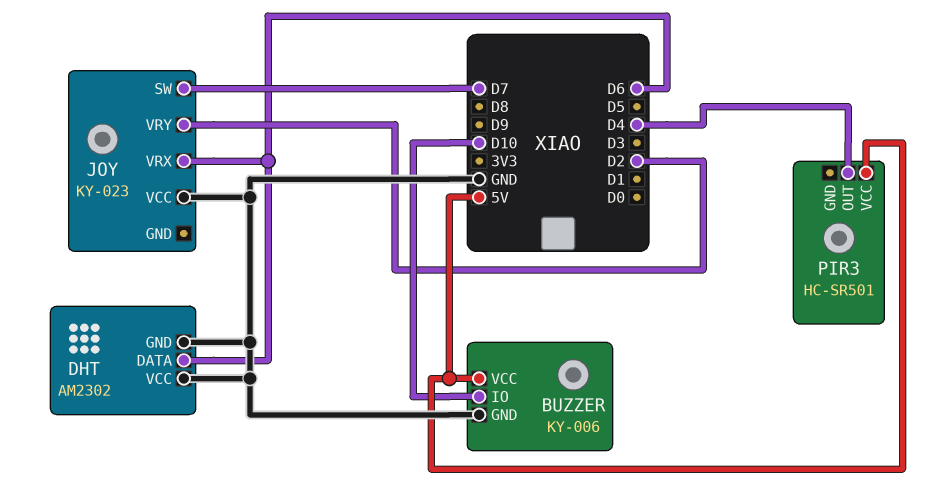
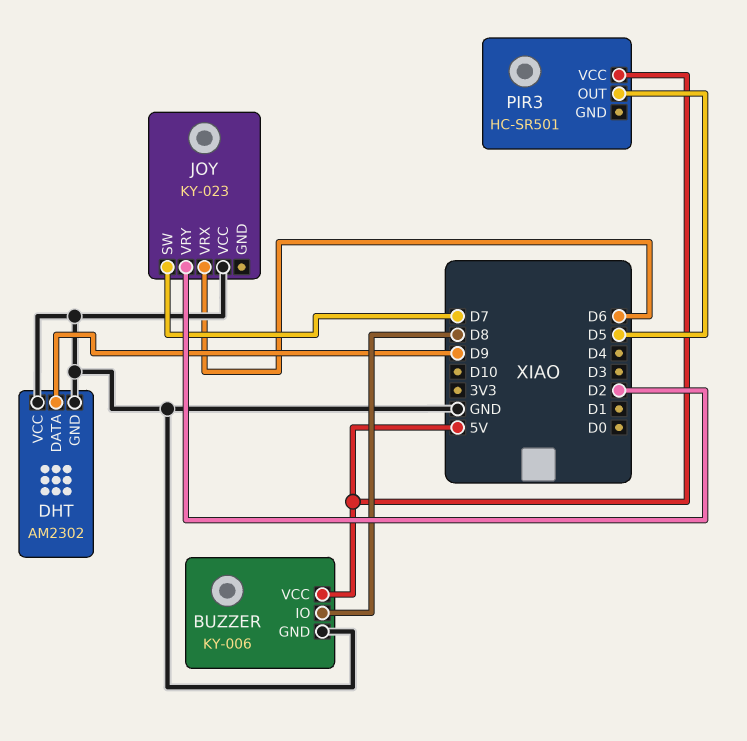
BUZZER pin IO: D10 -> D8
DHT pin DATA: D6 -> D9
PIR3 pin OUT: D4 -> D5

